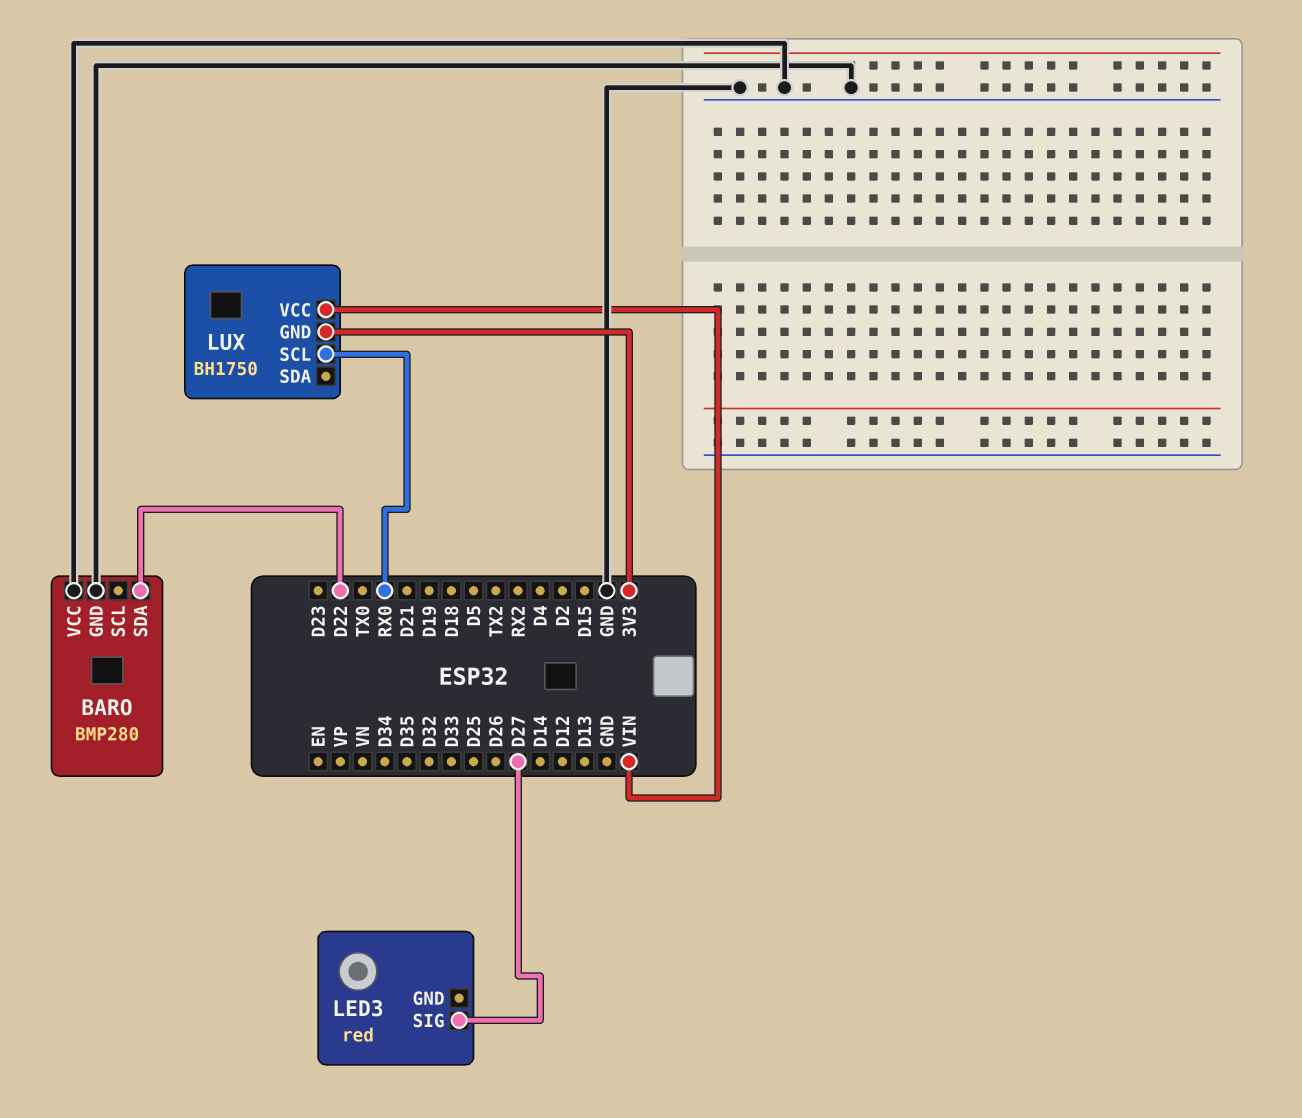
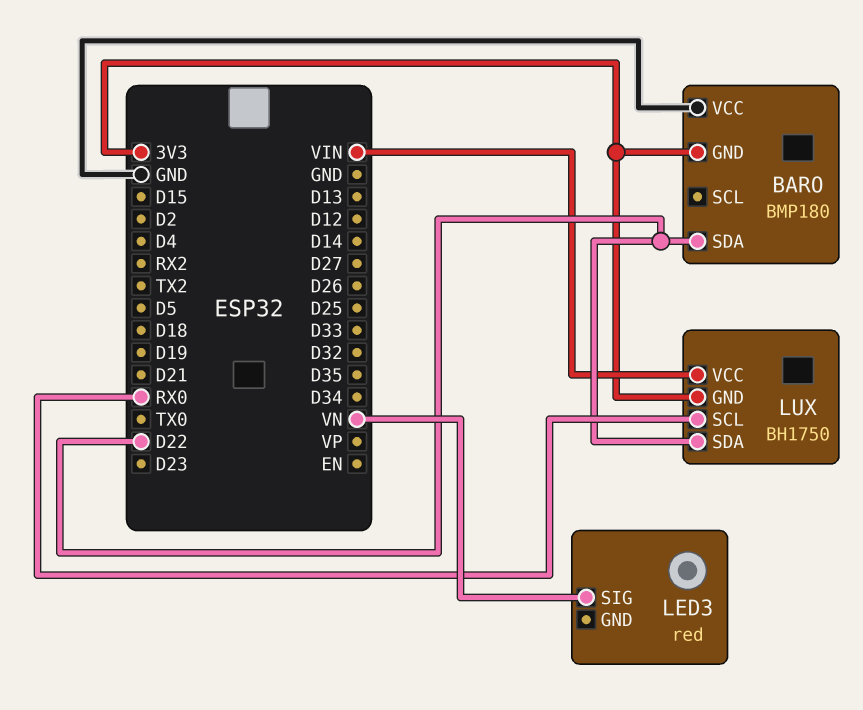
BARO: BMP280 -> BMP180
BARO pin GND: GND -> 3V3
LED3 pin SIG: D27 -> VN
LUX pin SDA: none -> D22

